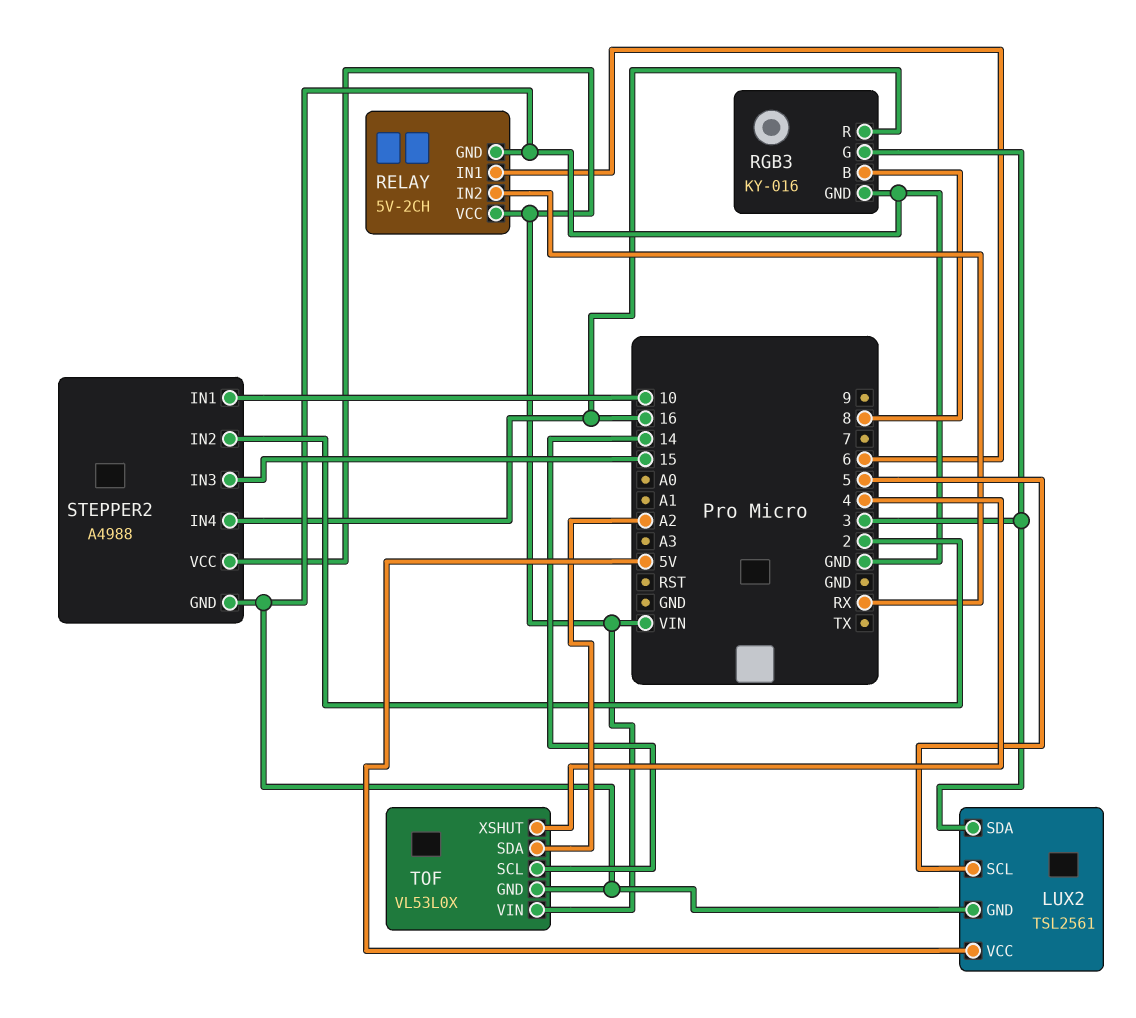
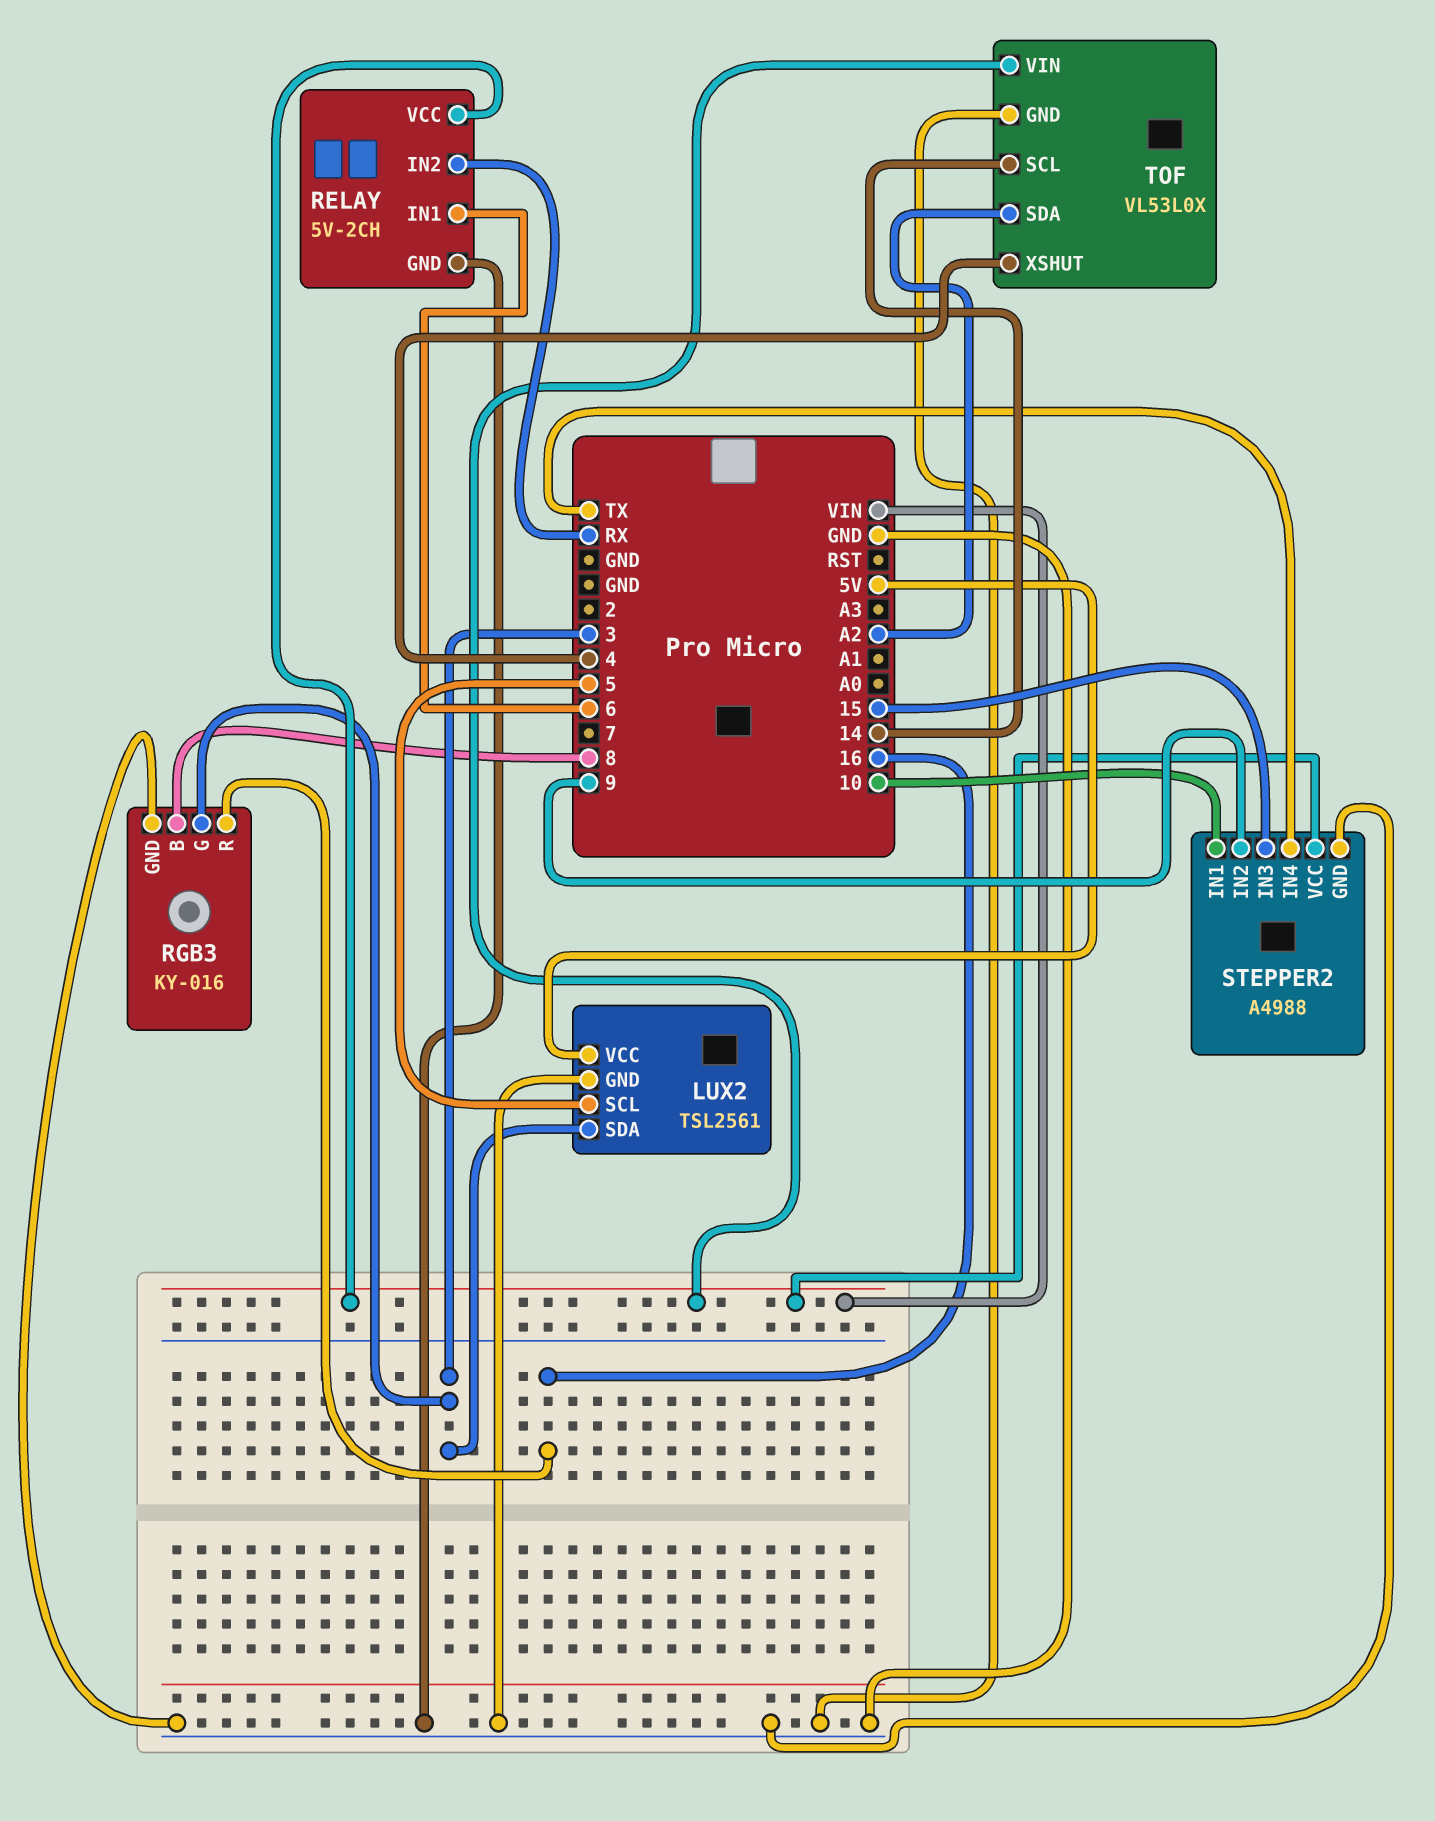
STEPPER2 pin IN2: 2 -> 9
STEPPER2 pin IN4: 16 -> TX

